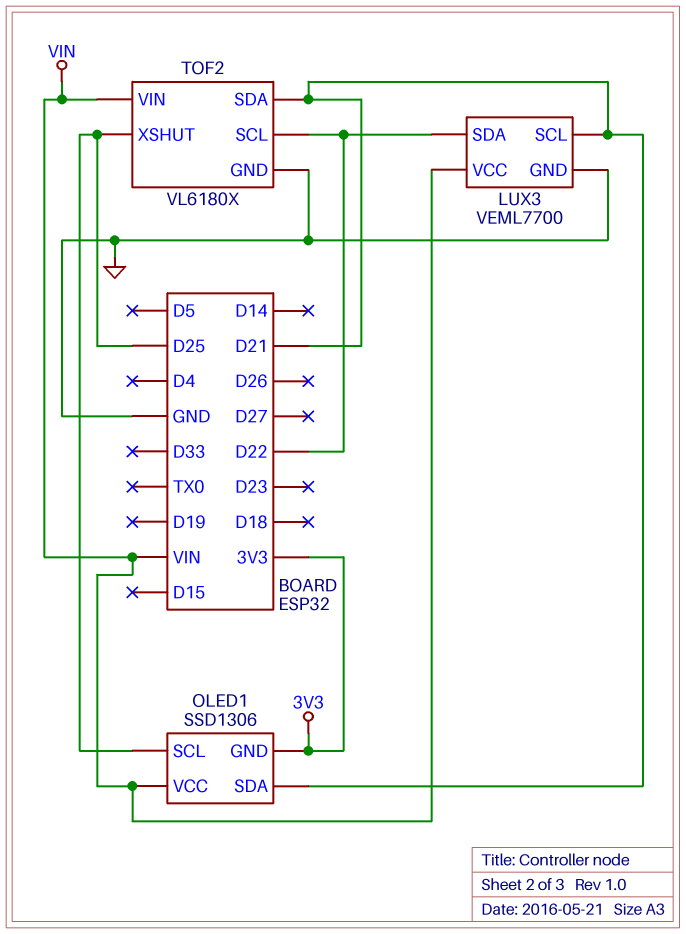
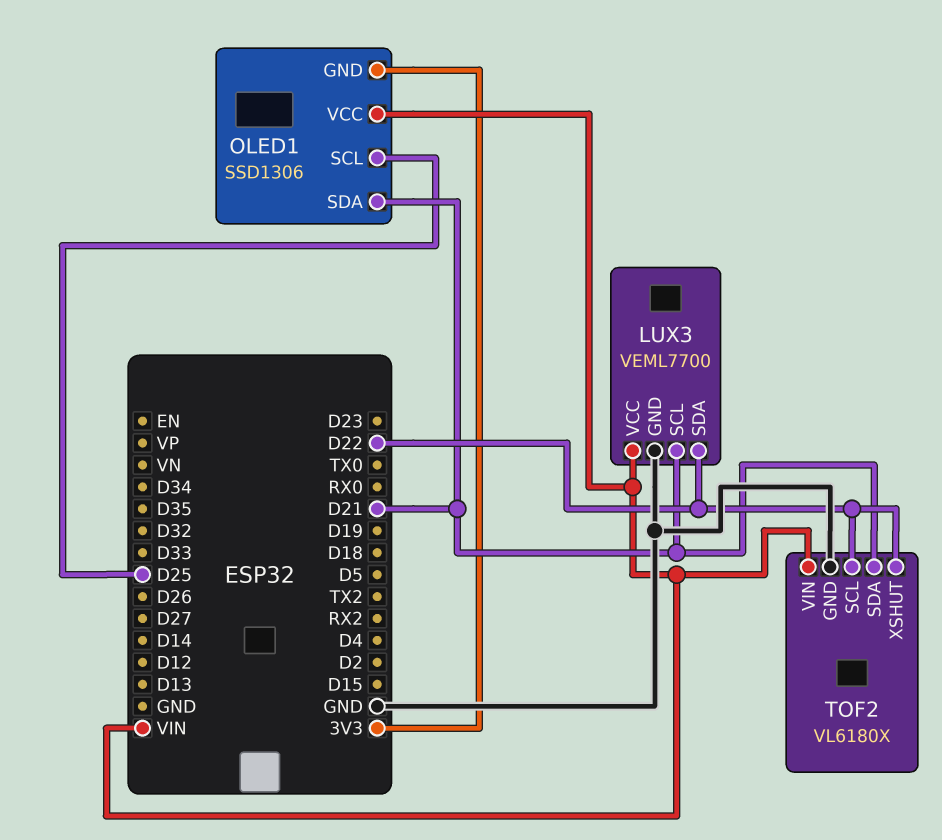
TOF2 pin XSHUT: D25 -> D22

